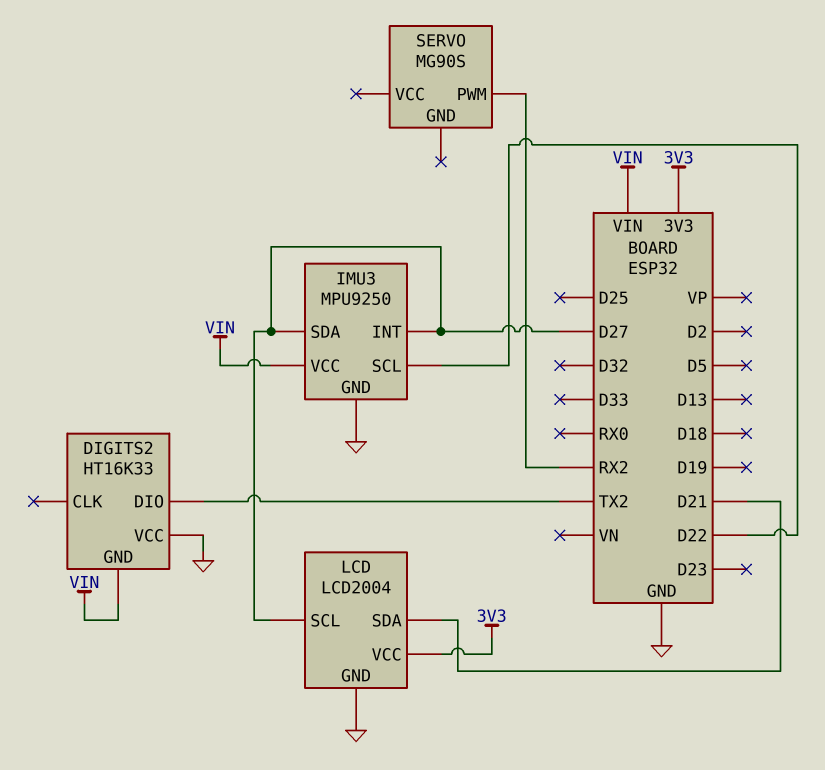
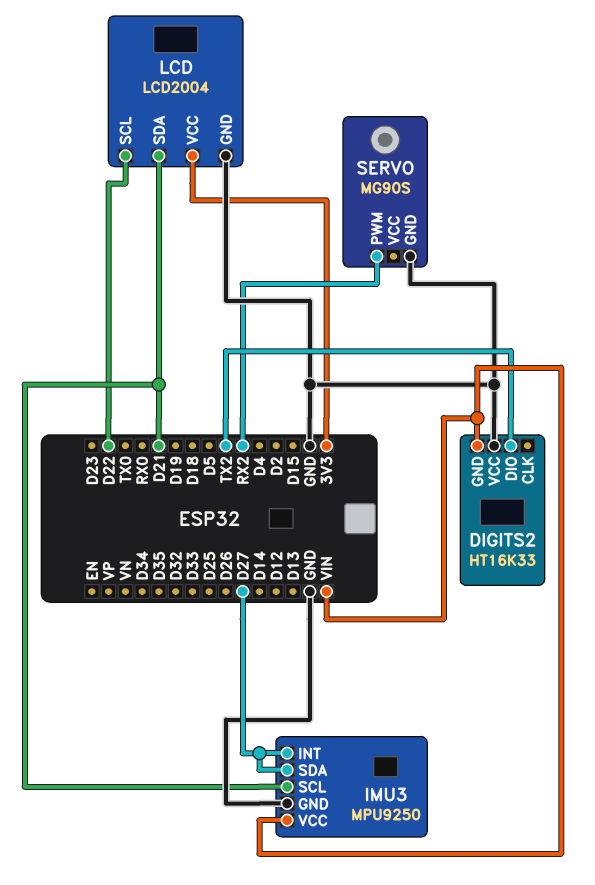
IMU3 pin SCL: D22 -> D21
LCD pin SCL: D27 -> D22
SERVO pin GND: none -> GND

